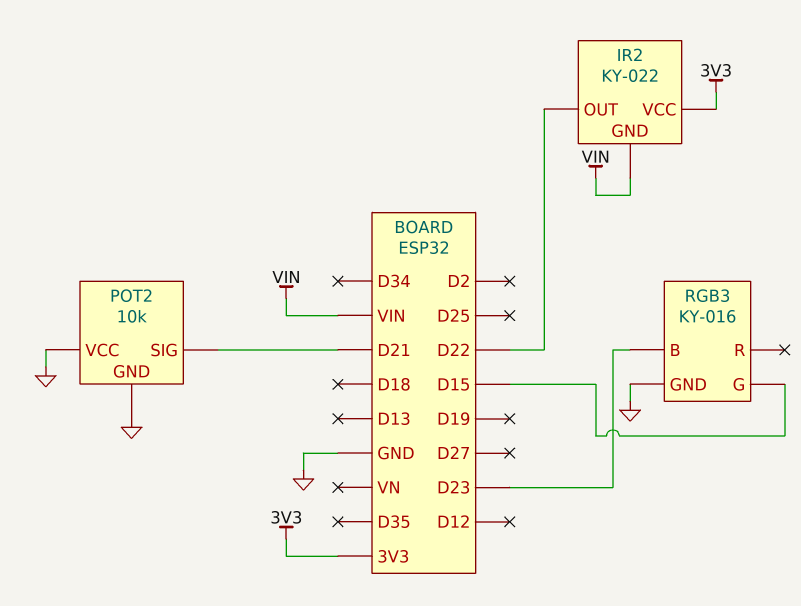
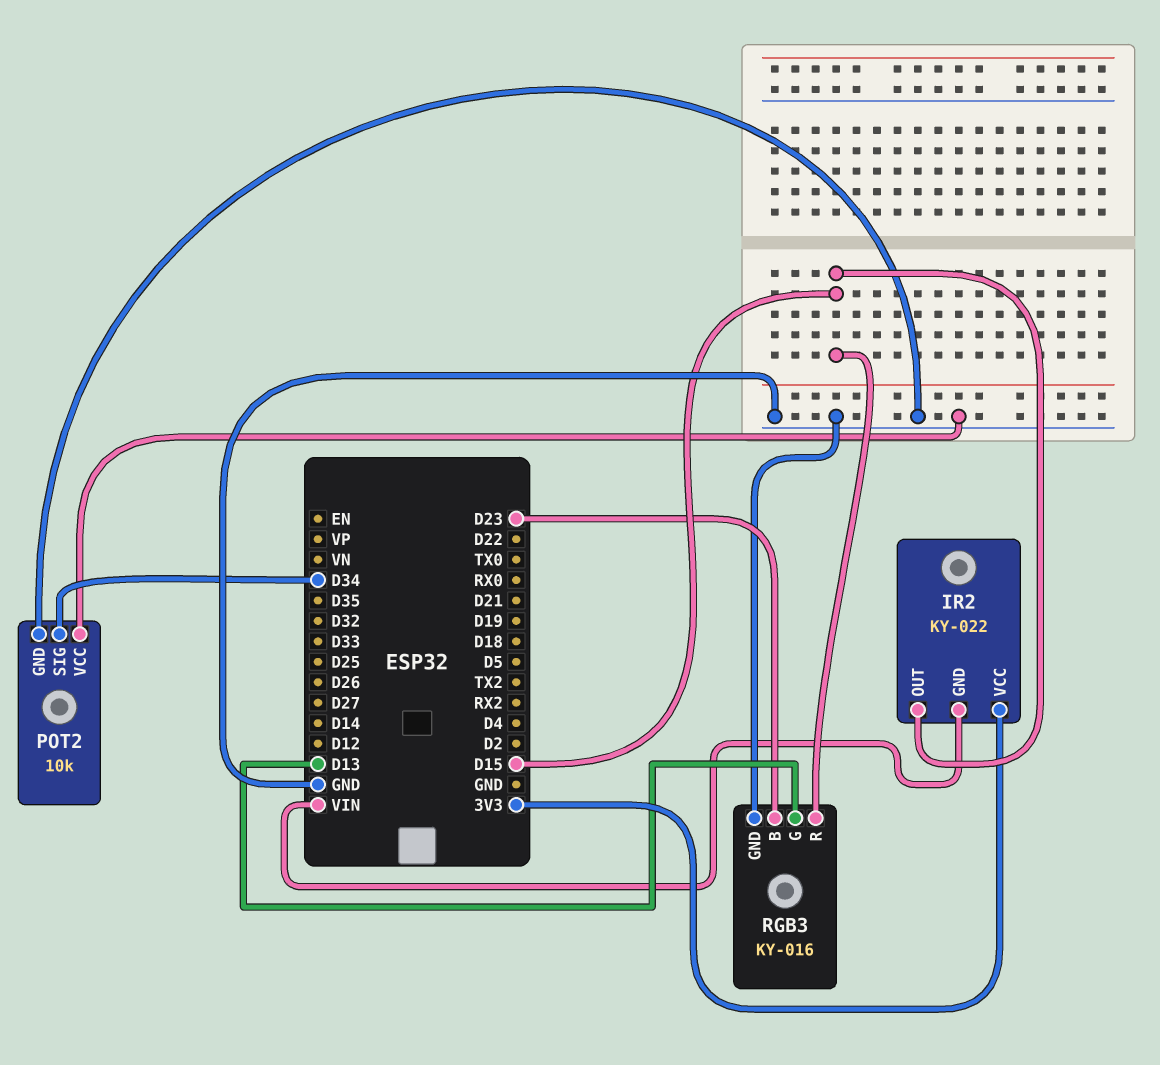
IR2 pin OUT: D22 -> D15
POT2 pin SIG: D21 -> D34
RGB3 pin G: D15 -> D13
RGB3 pin R: none -> D15

